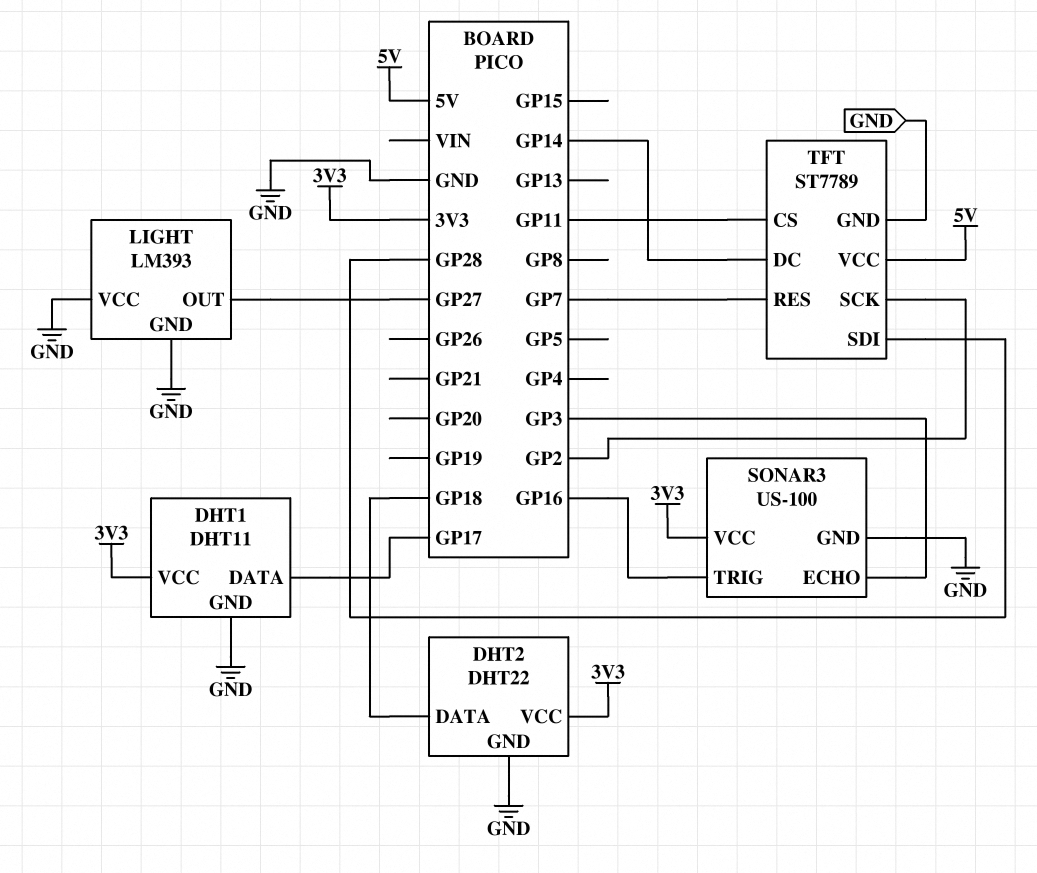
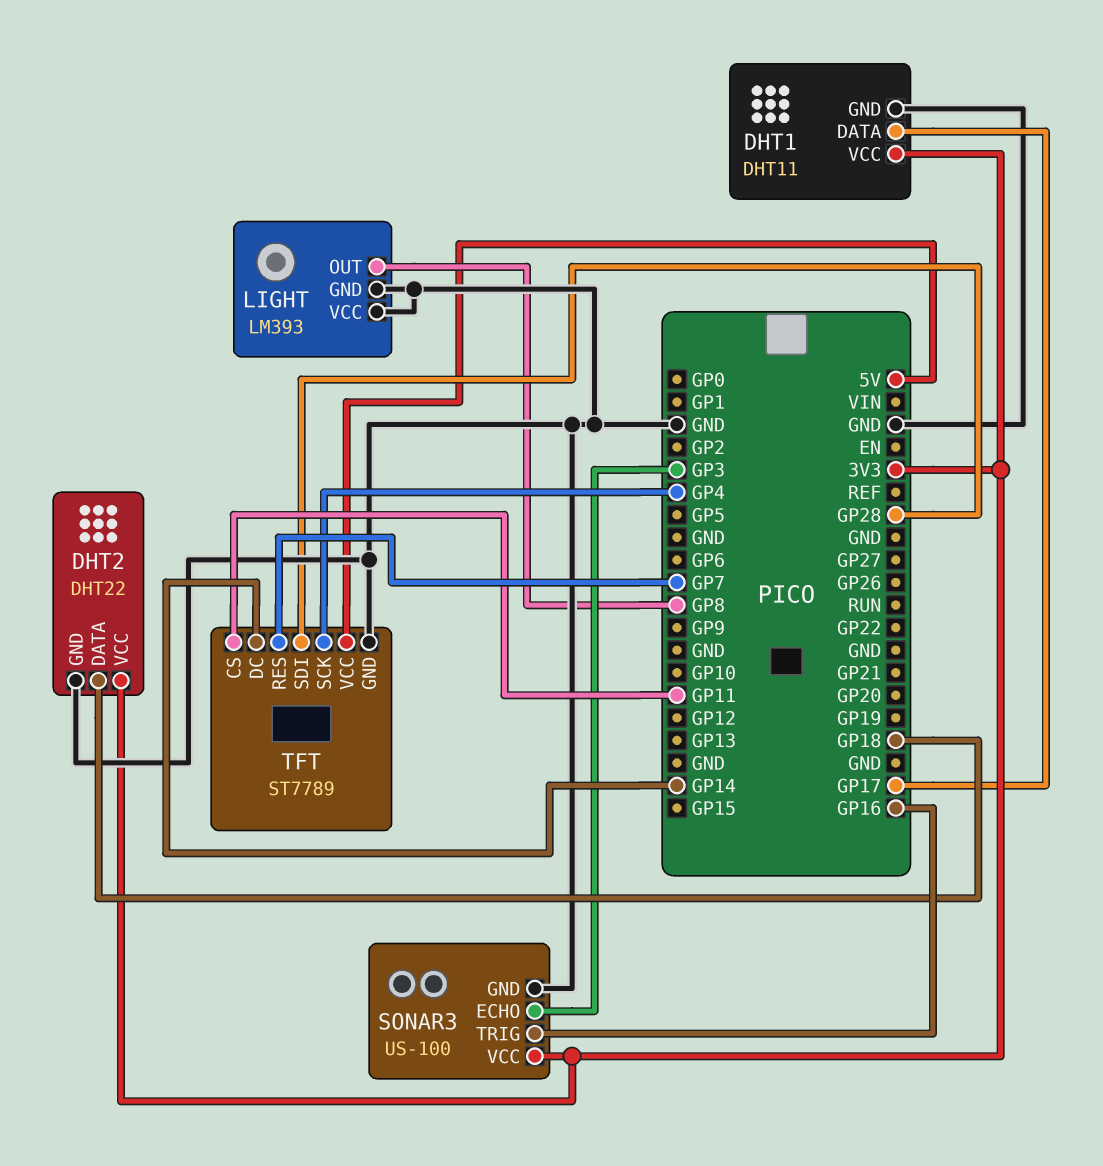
LIGHT pin OUT: GP27 -> GP8
TFT pin SCK: GP2 -> GP4

